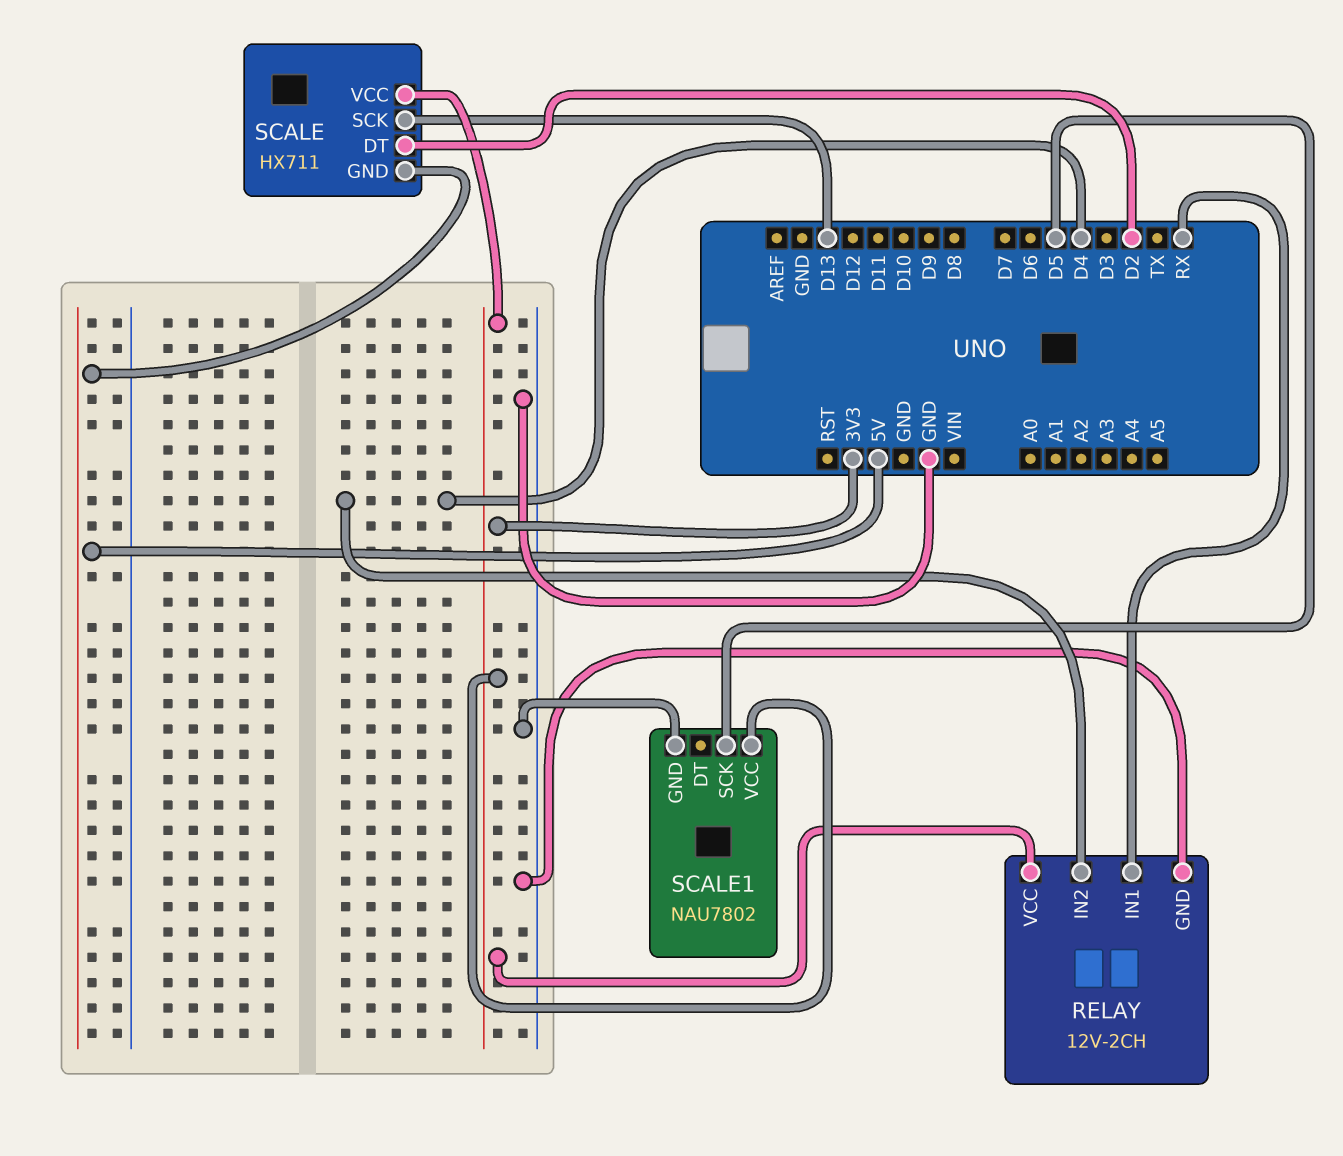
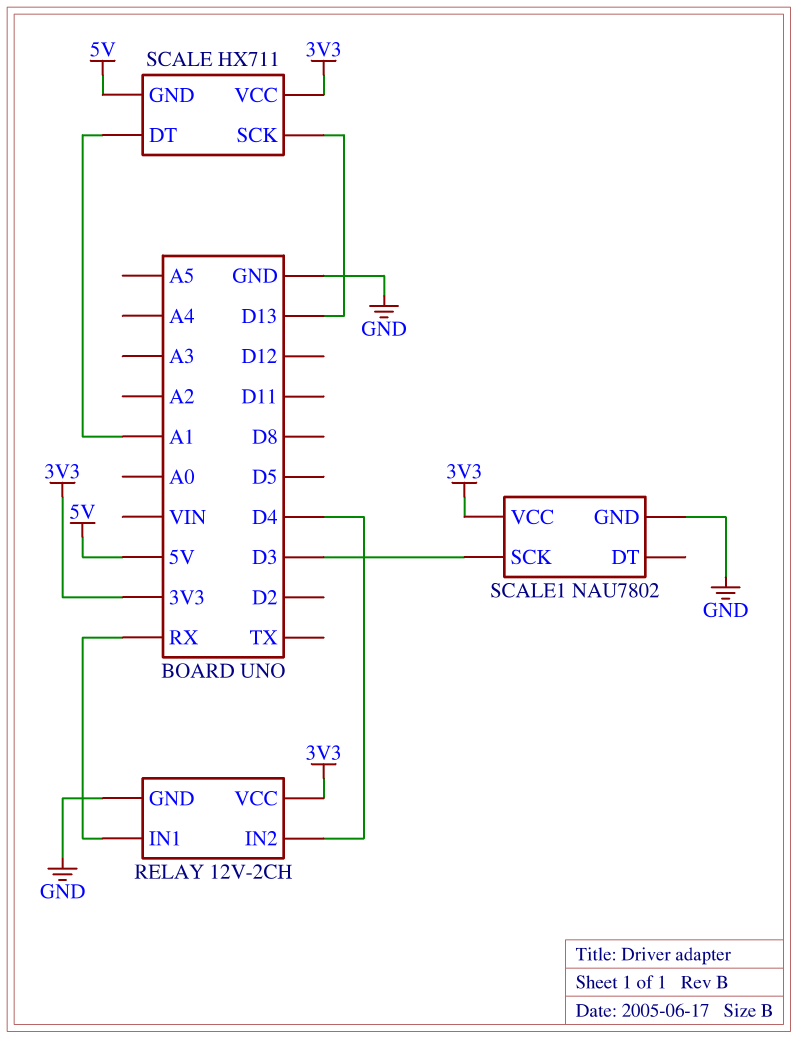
SCALE pin DT: D2 -> A1
SCALE1 pin SCK: D5 -> D3

